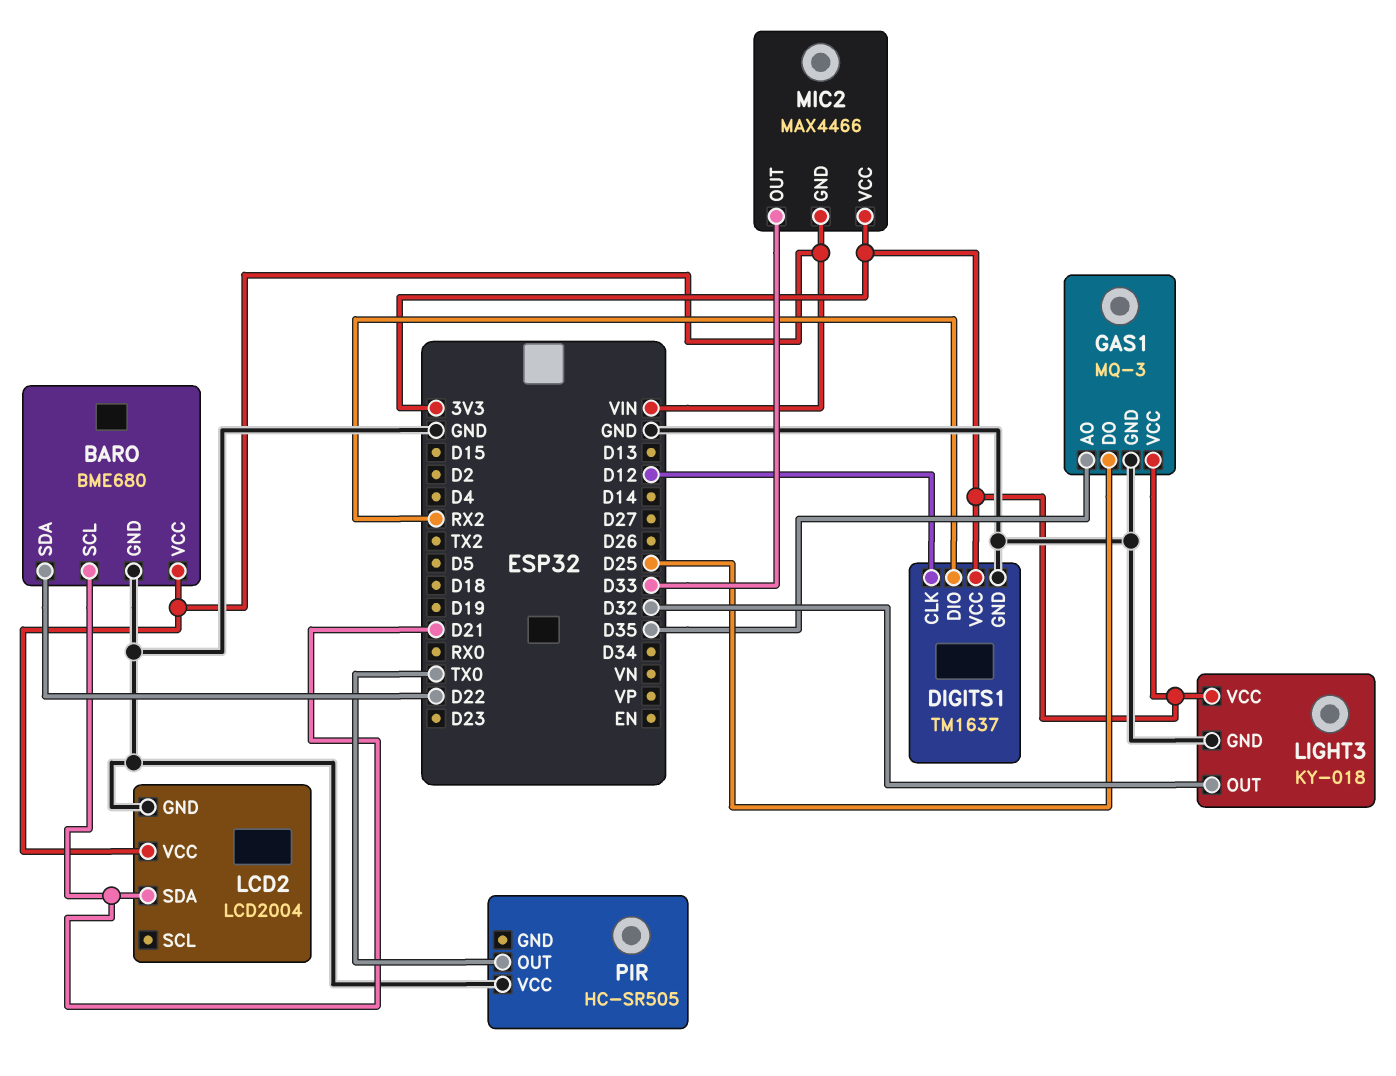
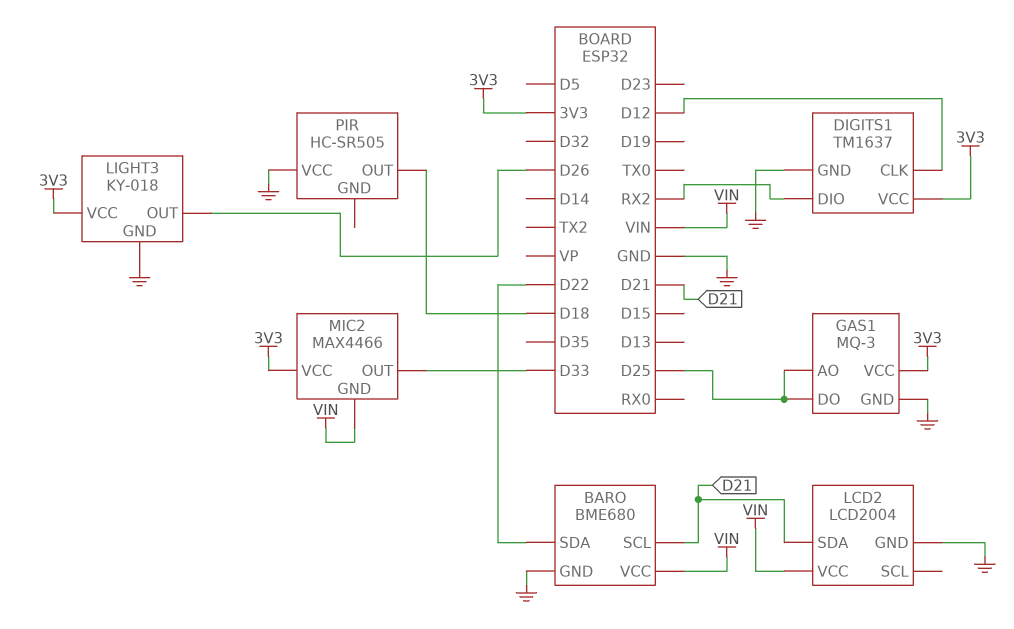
GAS1 pin AO: D35 -> D25
LIGHT3 pin OUT: D32 -> D26
PIR pin OUT: TX0 -> D18

